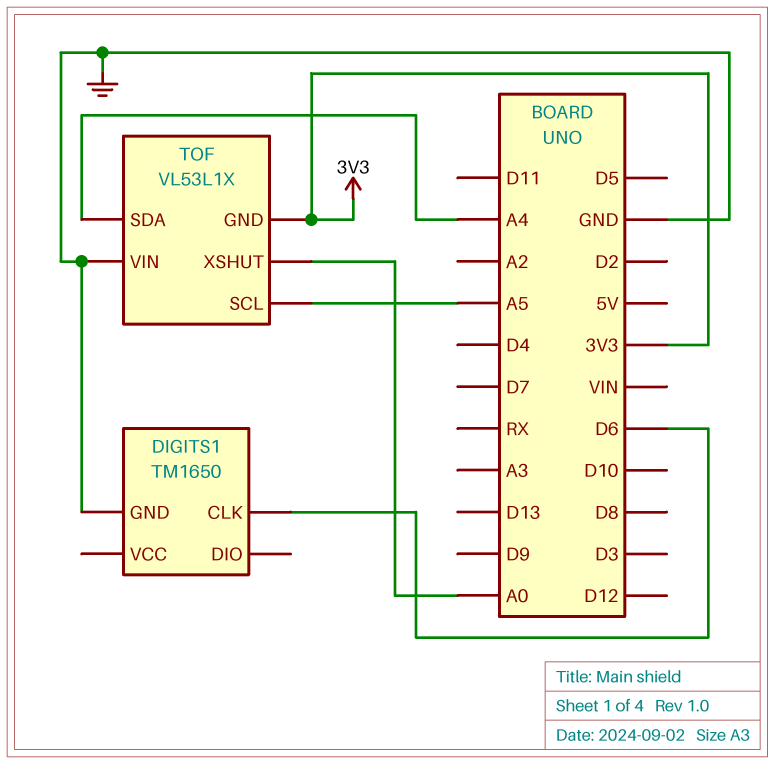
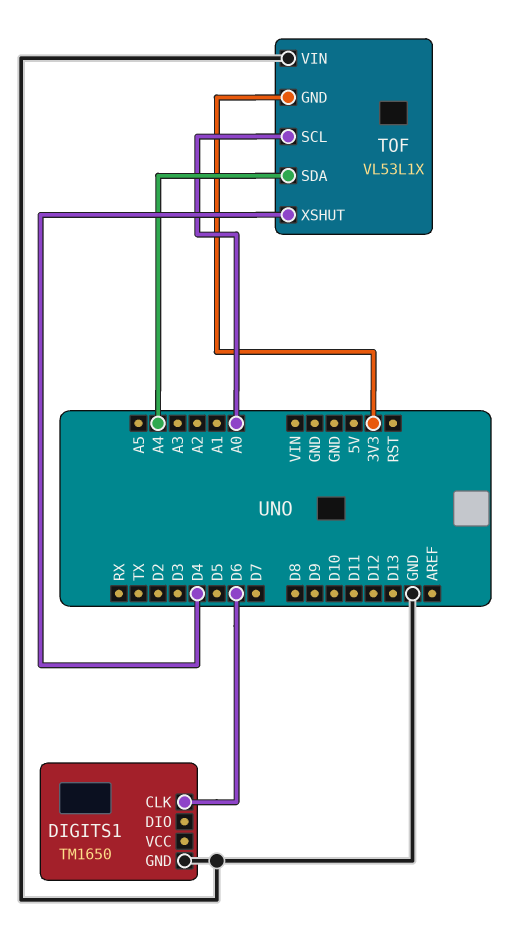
TOF pin SCL: A5 -> A0
TOF pin XSHUT: A0 -> D4

